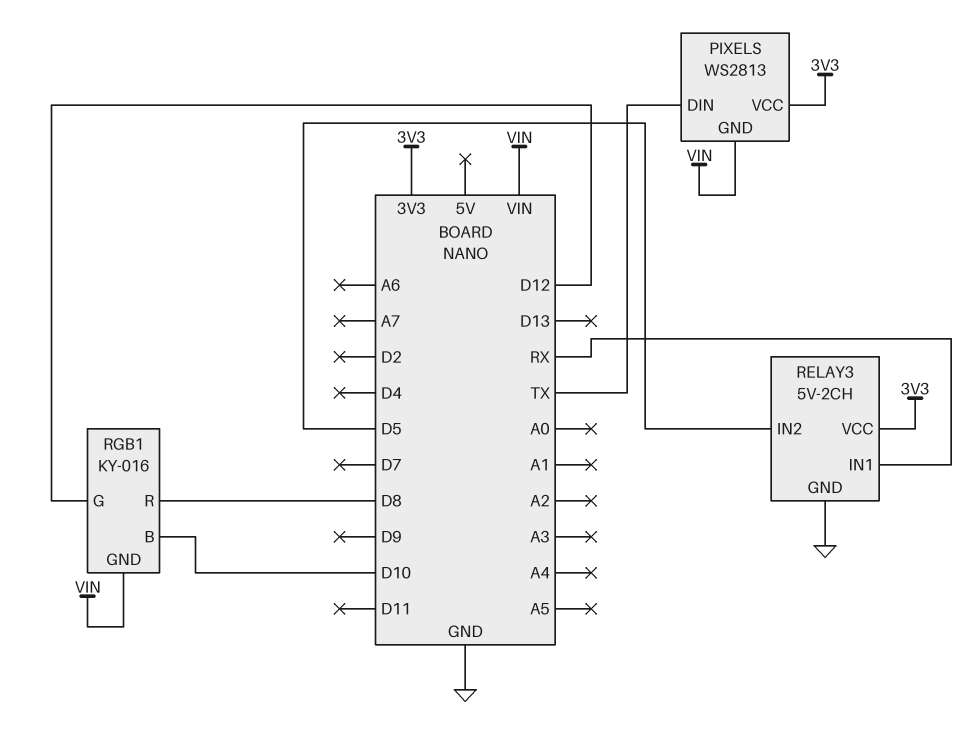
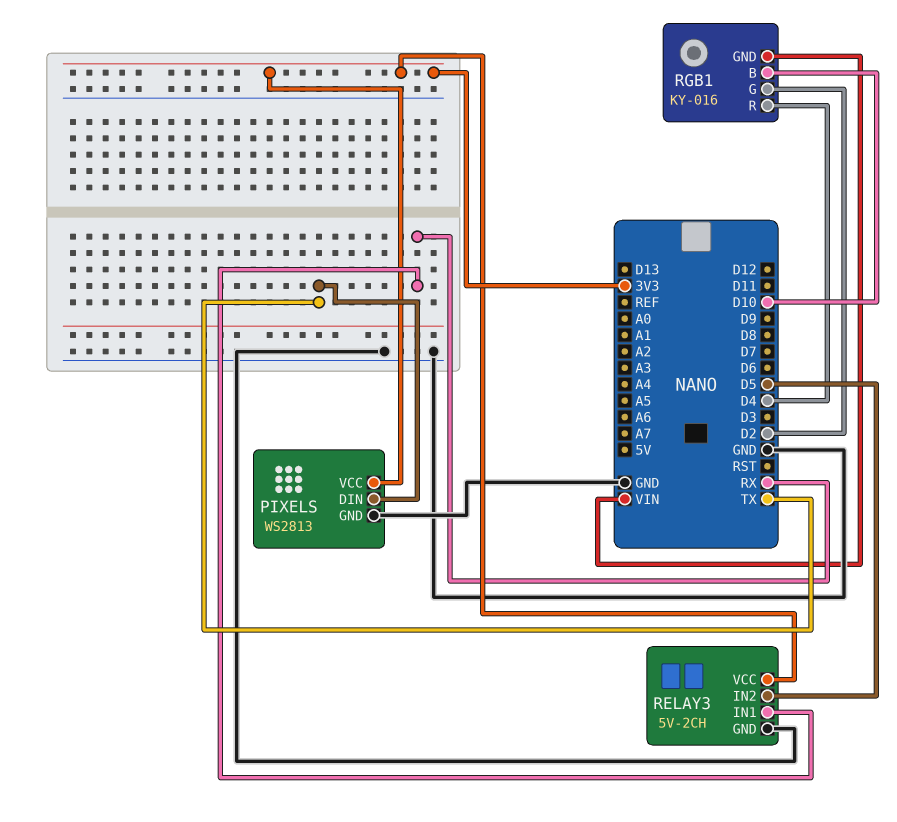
PIXELS pin GND: VIN -> GND
RGB1 pin G: D12 -> D2
RGB1 pin R: D8 -> D4

